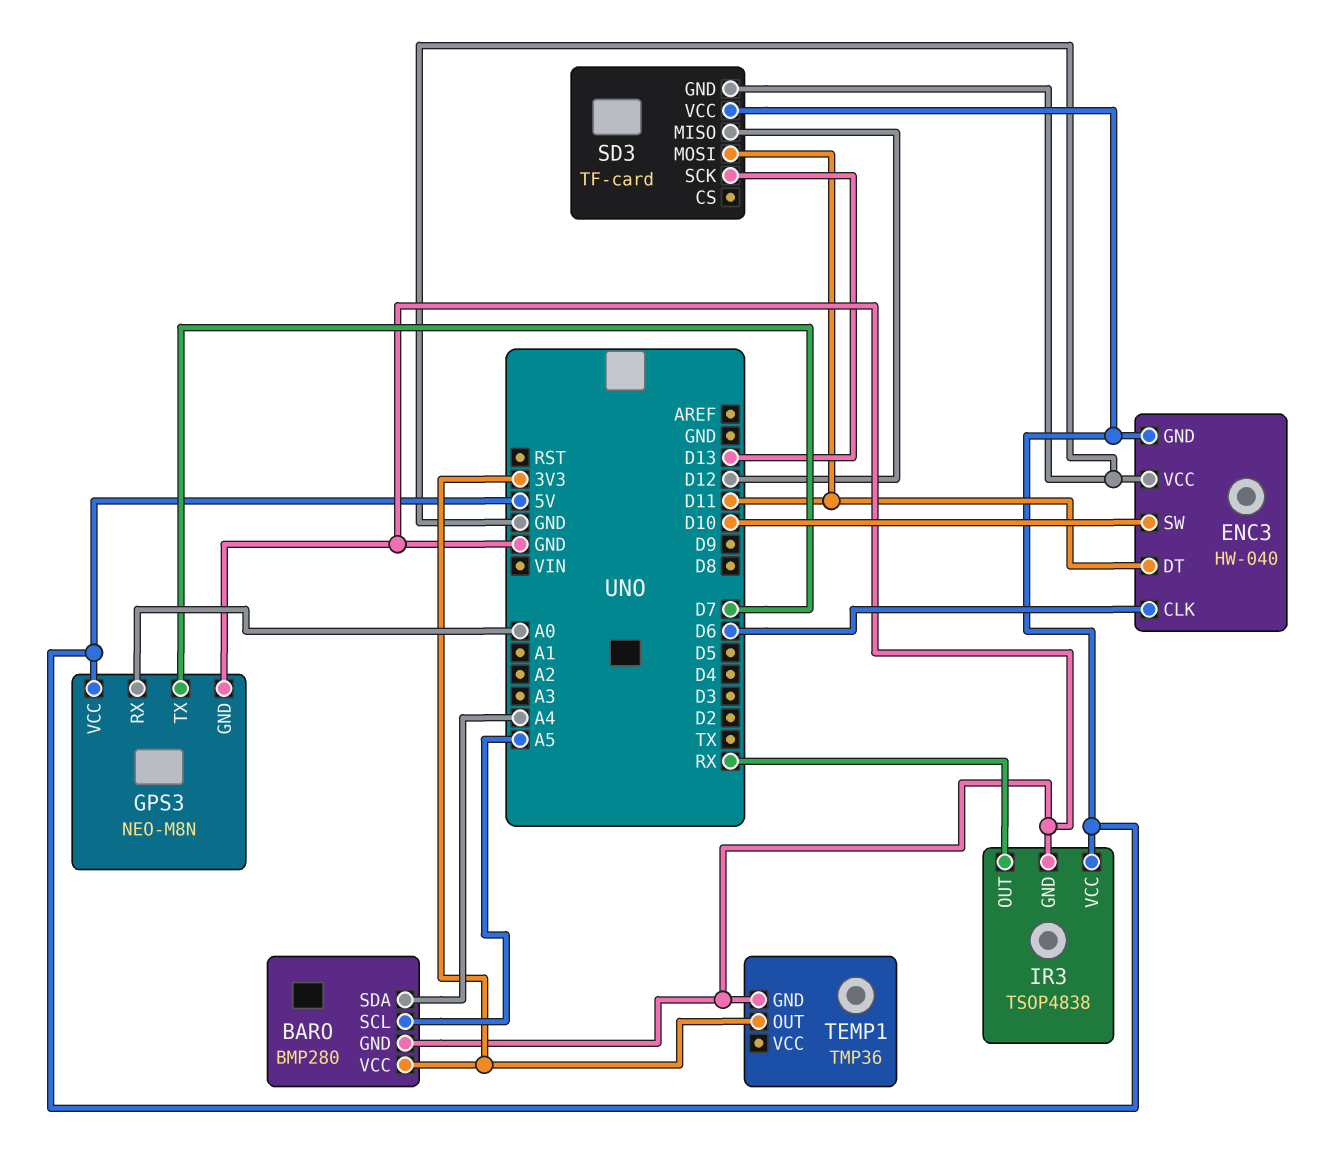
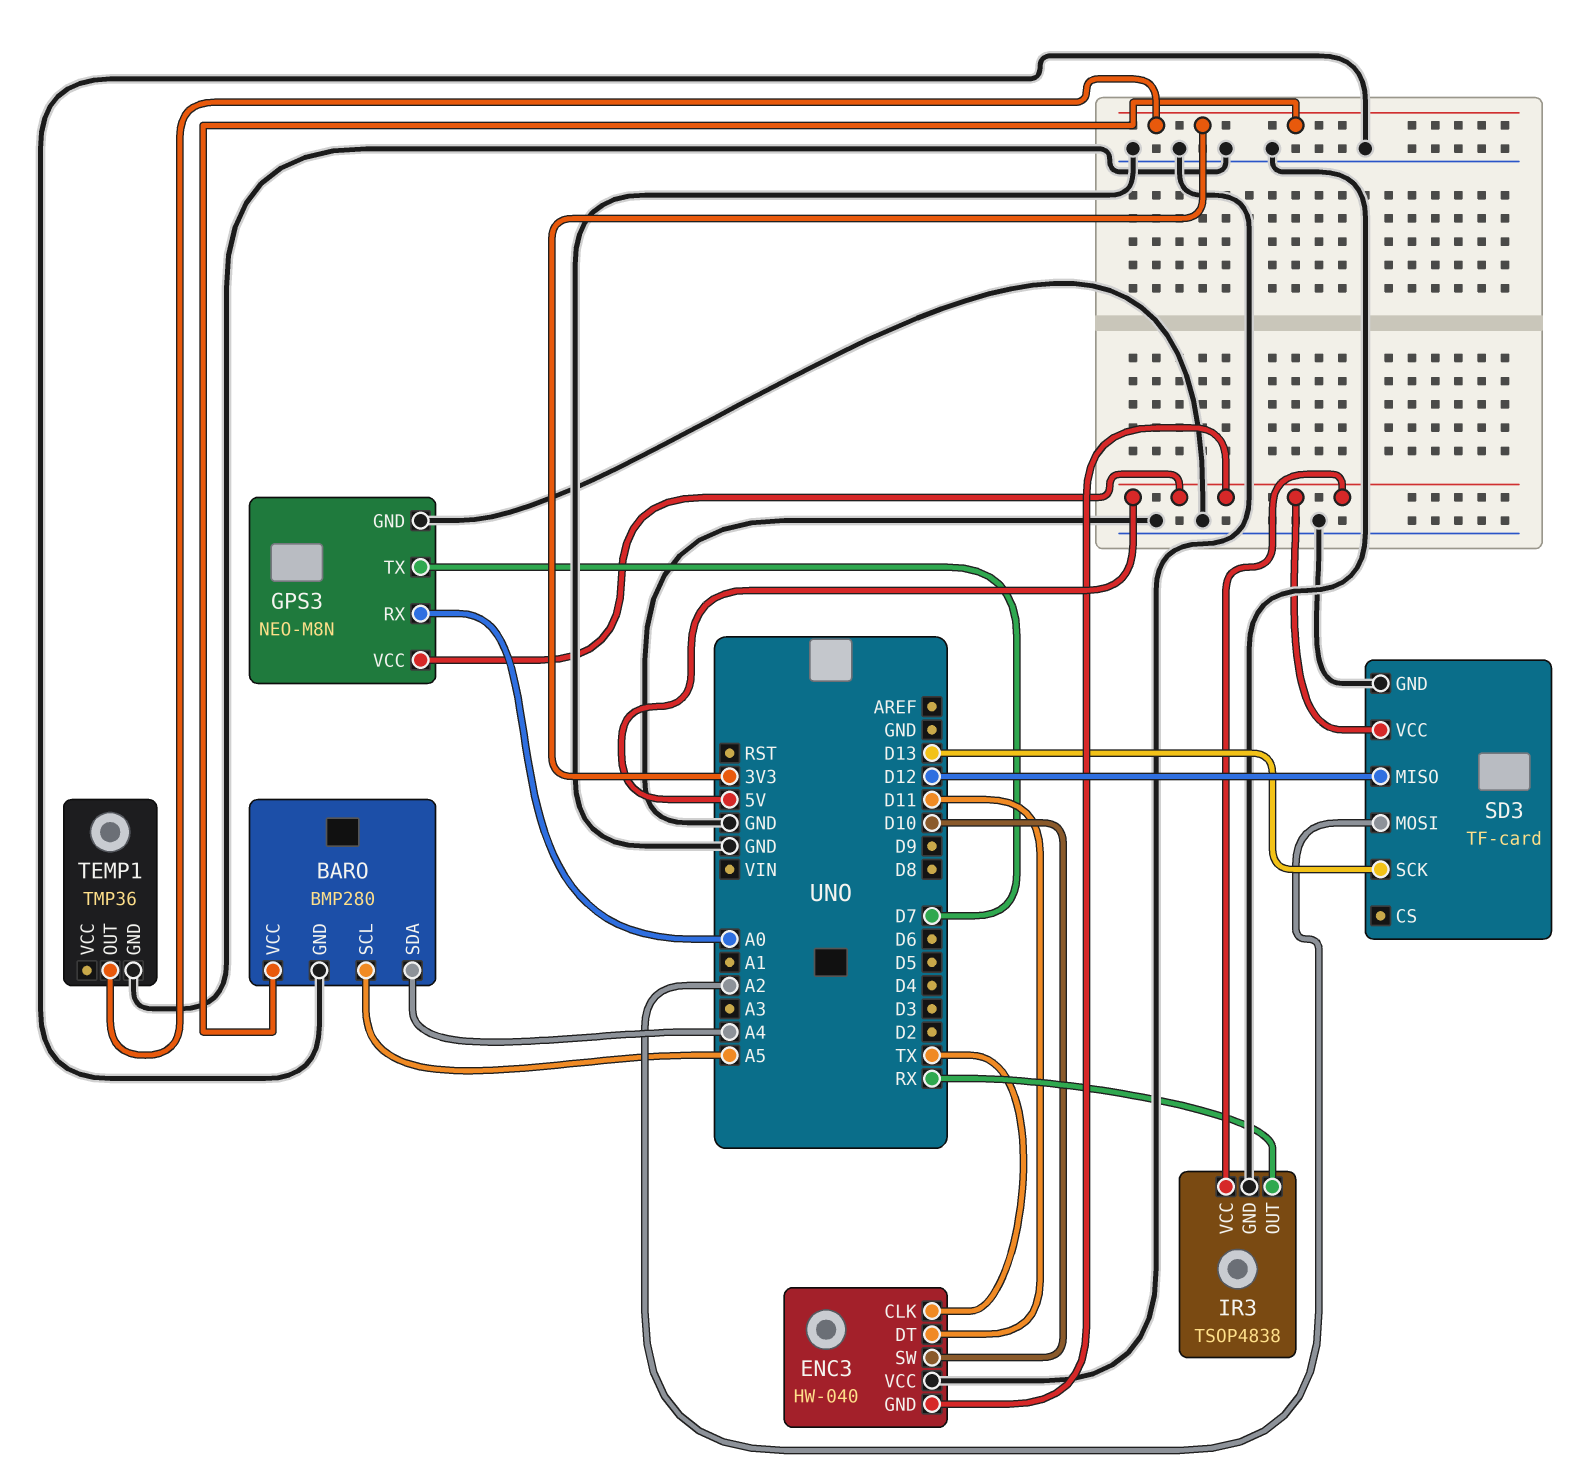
ENC3 pin CLK: D6 -> TX
SD3 pin MOSI: D11 -> A2

